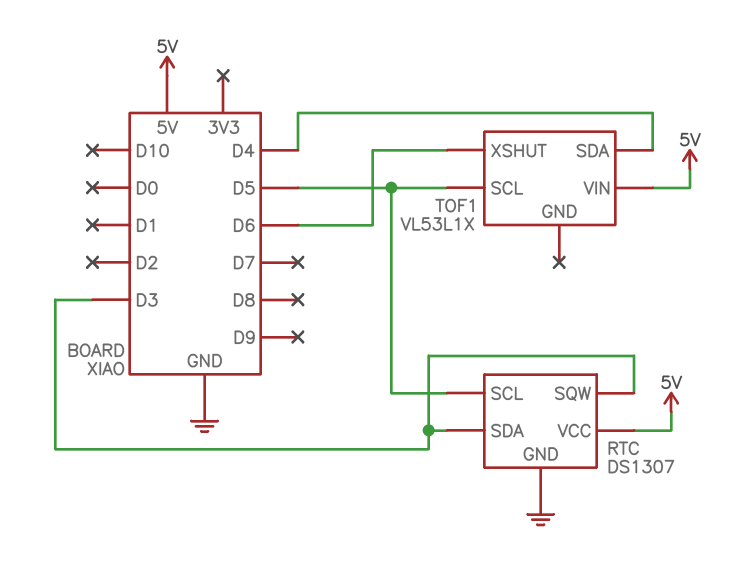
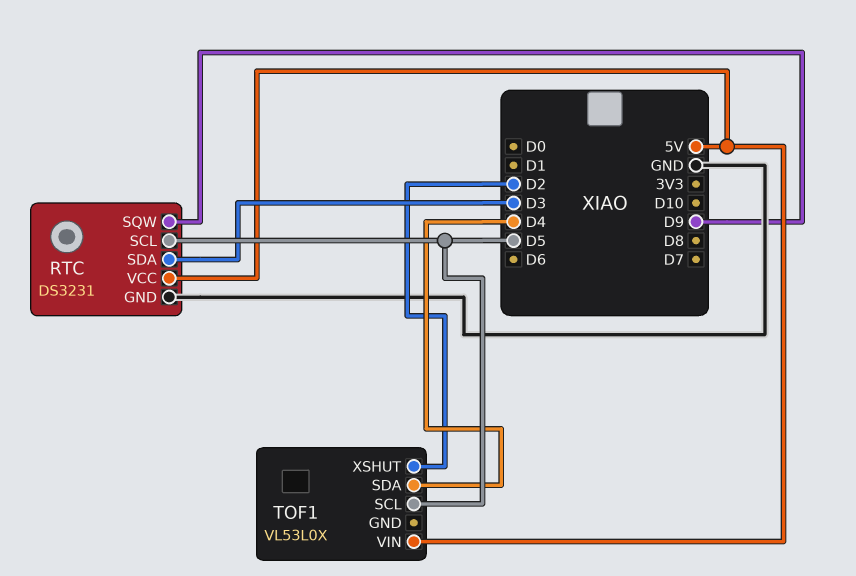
RTC: DS1307 -> DS3231
RTC pin SQW: D3 -> D9
TOF1: VL53L1X -> VL53L0X
TOF1 pin XSHUT: D6 -> D2

